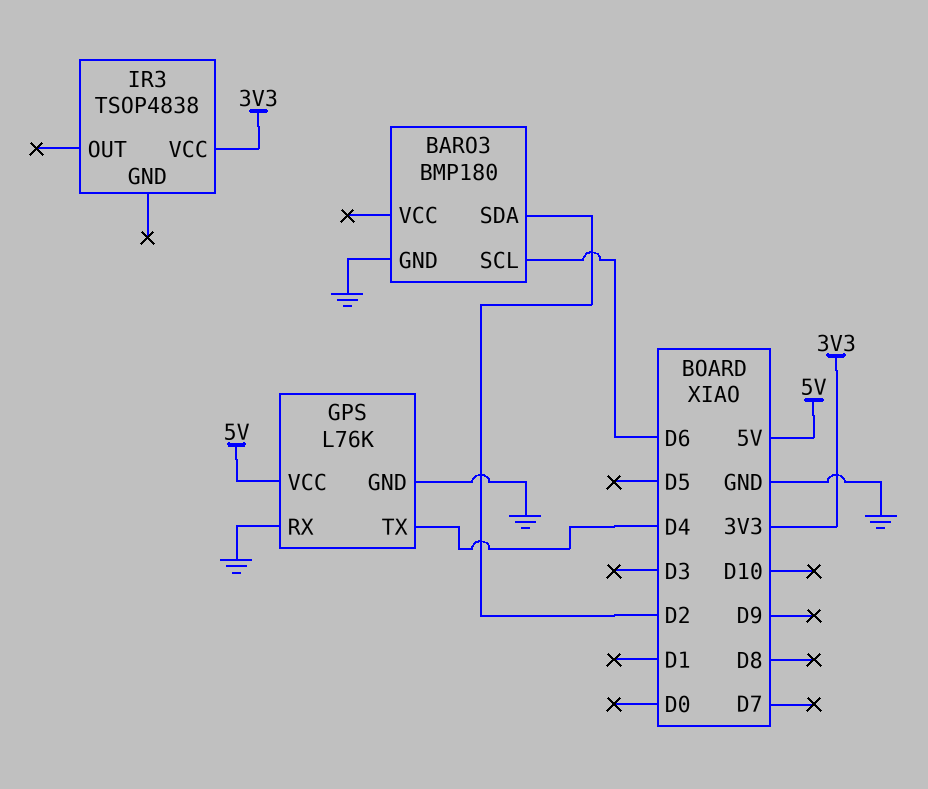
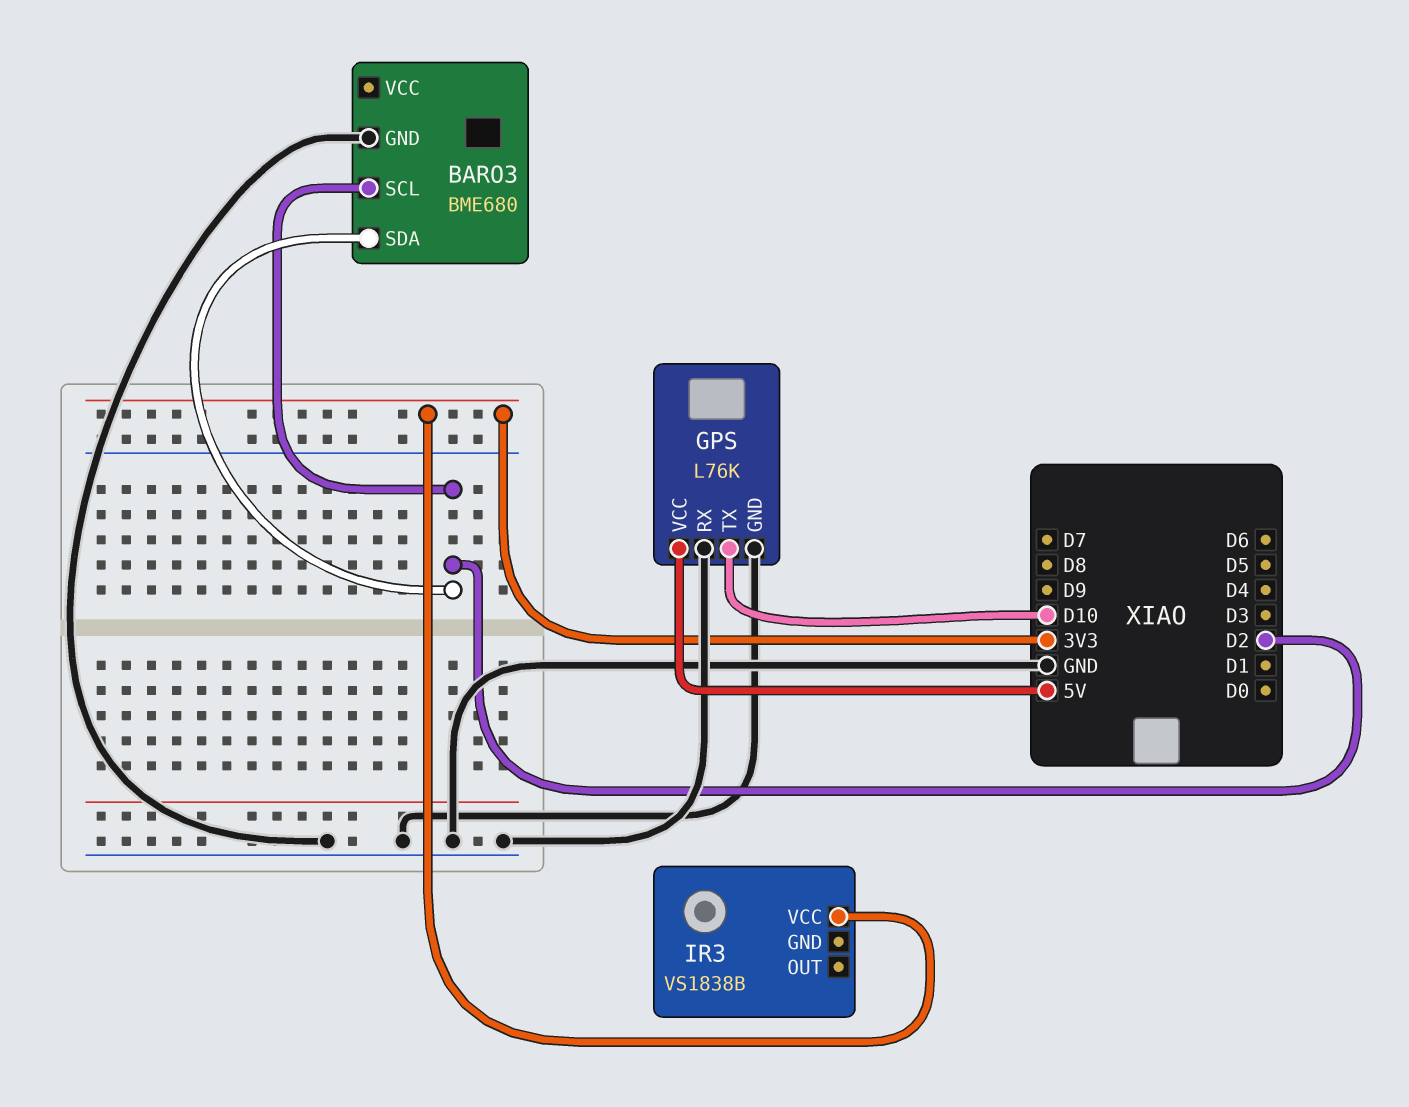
BARO3: BMP180 -> BME680
BARO3 pin SCL: D6 -> D2
GPS pin TX: D4 -> D10
IR3: TSOP4838 -> VS1838B

